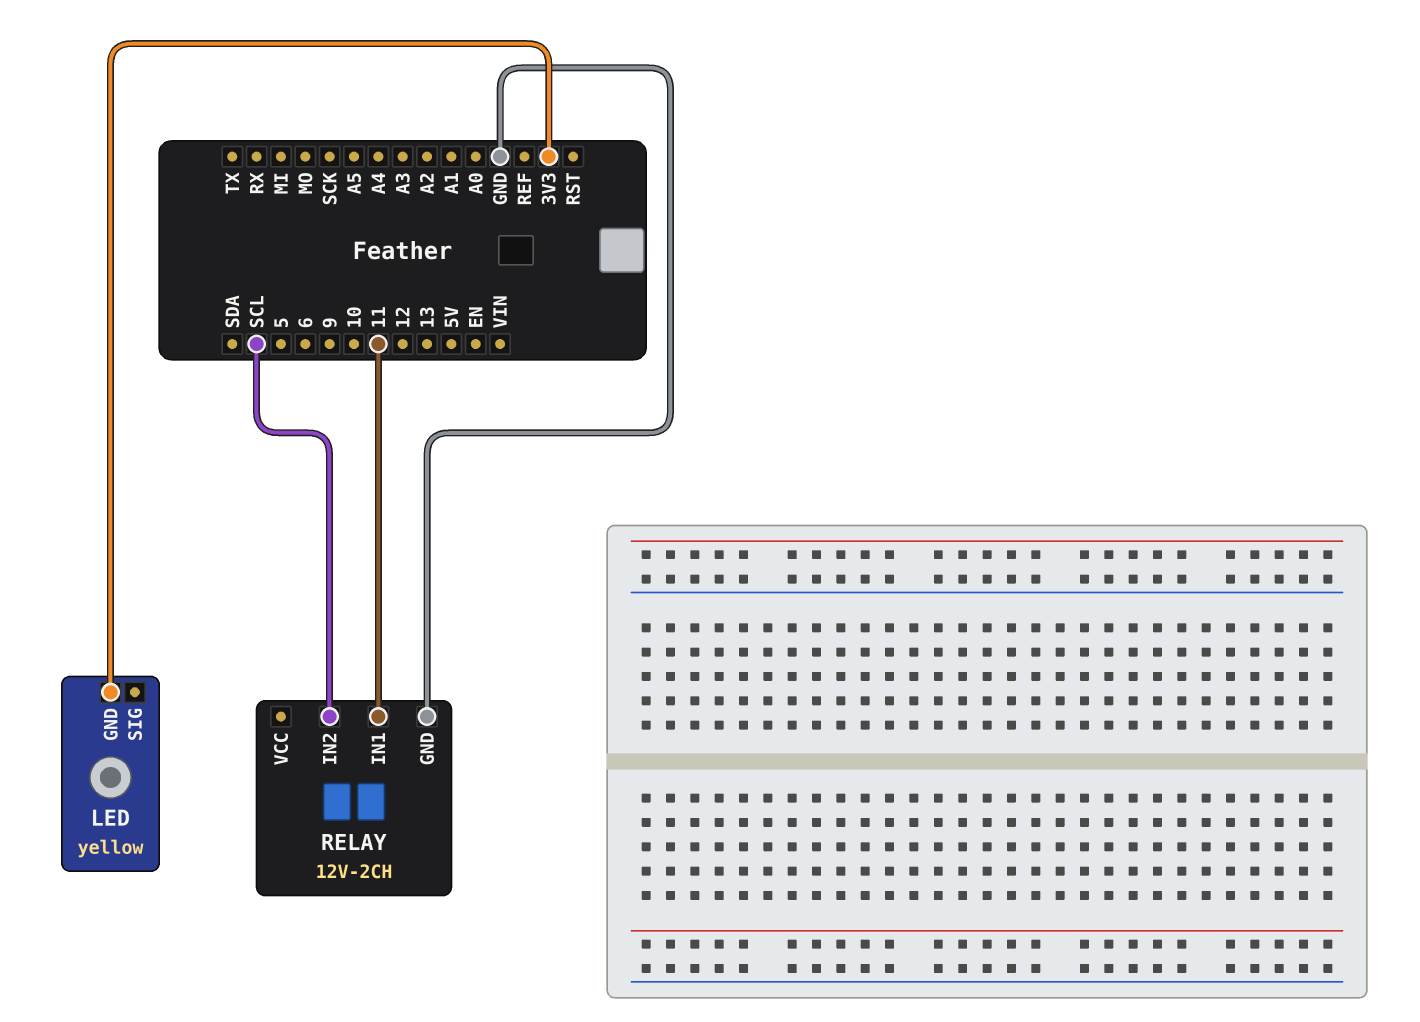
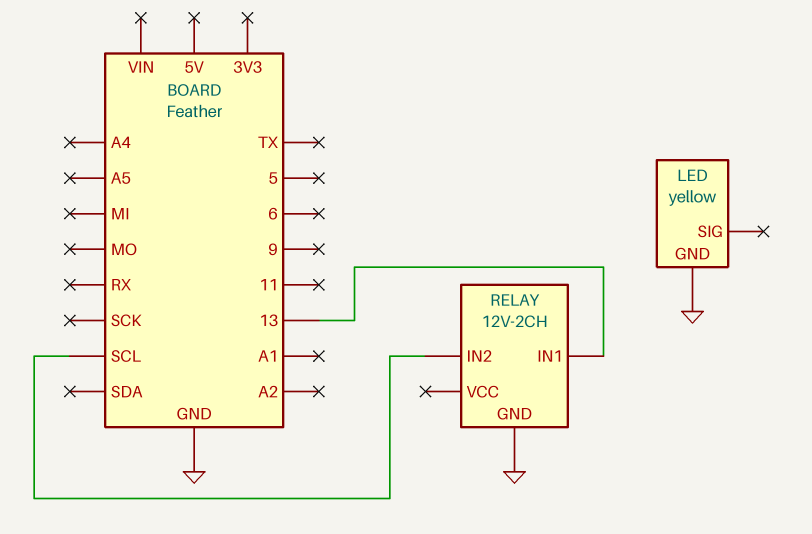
LED pin GND: 3V3 -> GND
RELAY pin IN1: 11 -> 13

